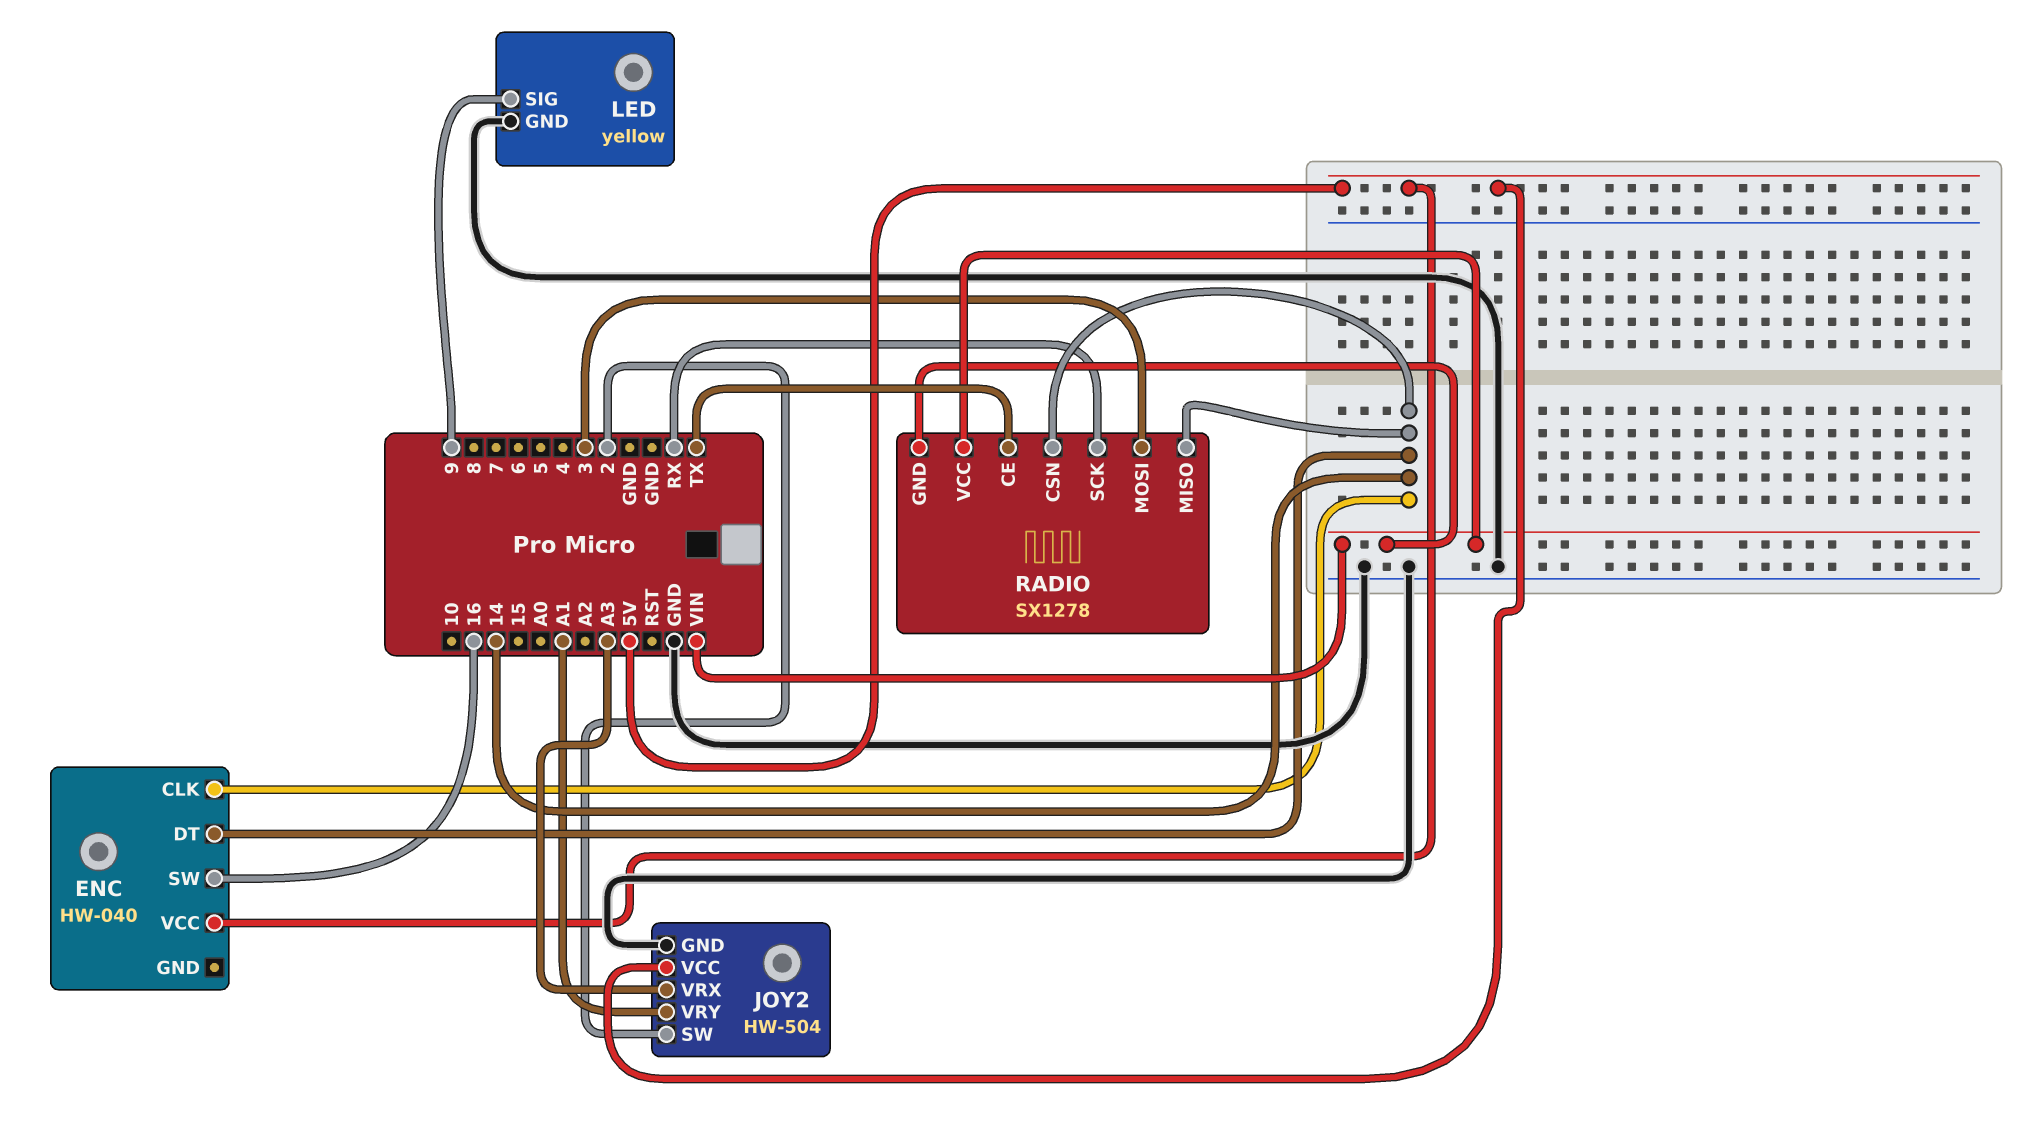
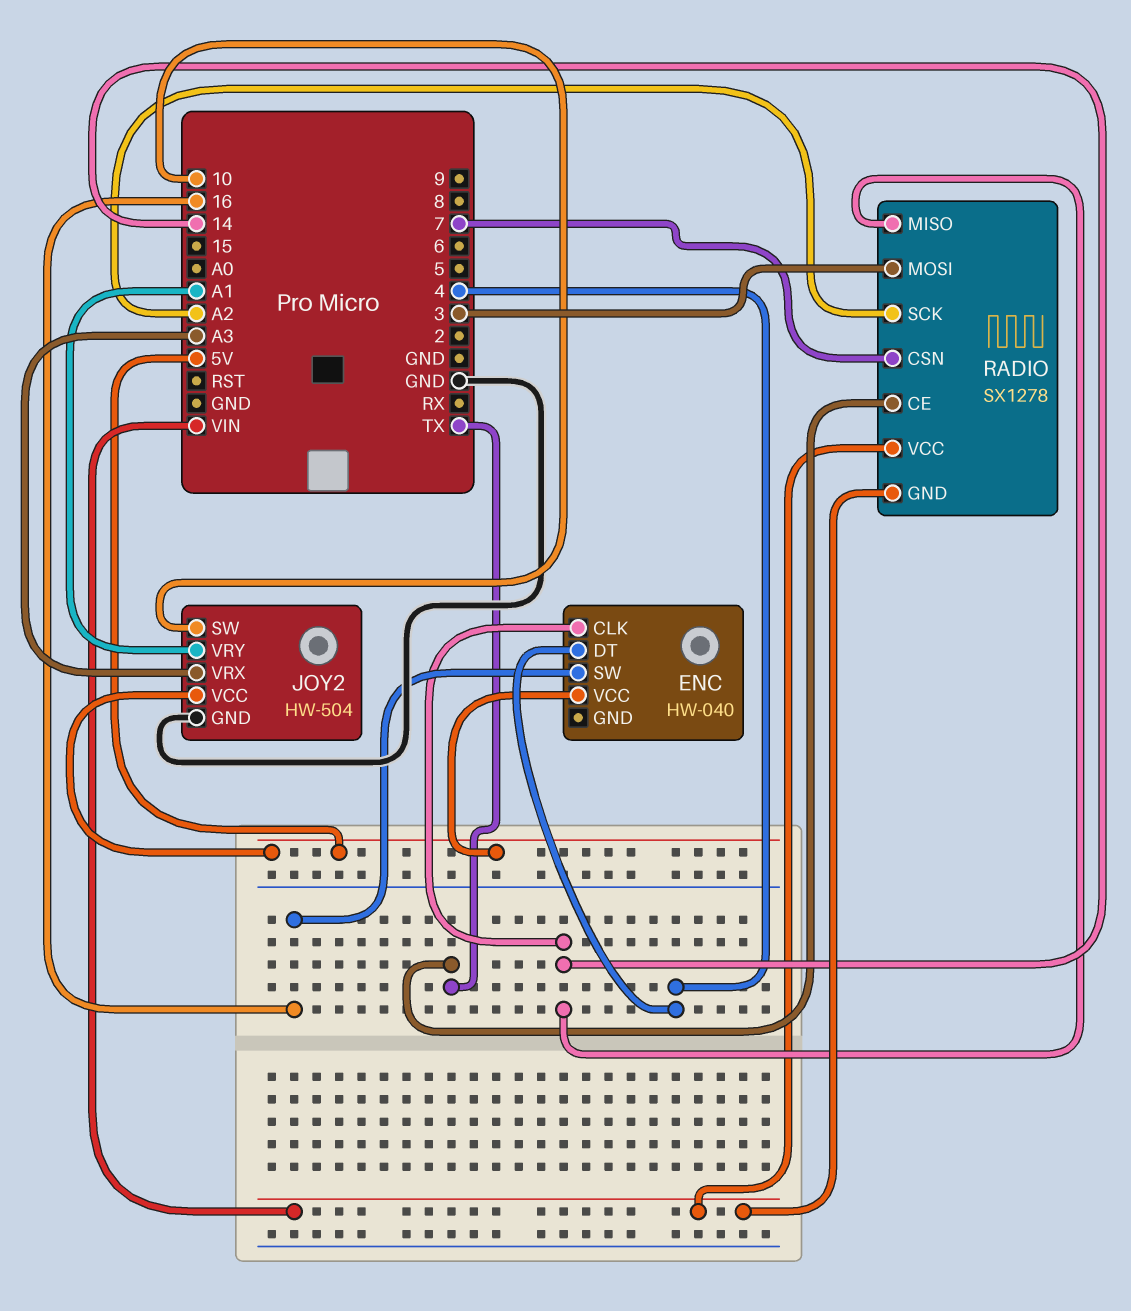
ENC pin DT: 14 -> 4
JOY2 pin SW: 2 -> 10
LED: yellow -> none
LED pin GND: GND -> none
LED pin SIG: 9 -> none
RADIO pin CSN: 14 -> 7
RADIO pin SCK: RX -> A2

